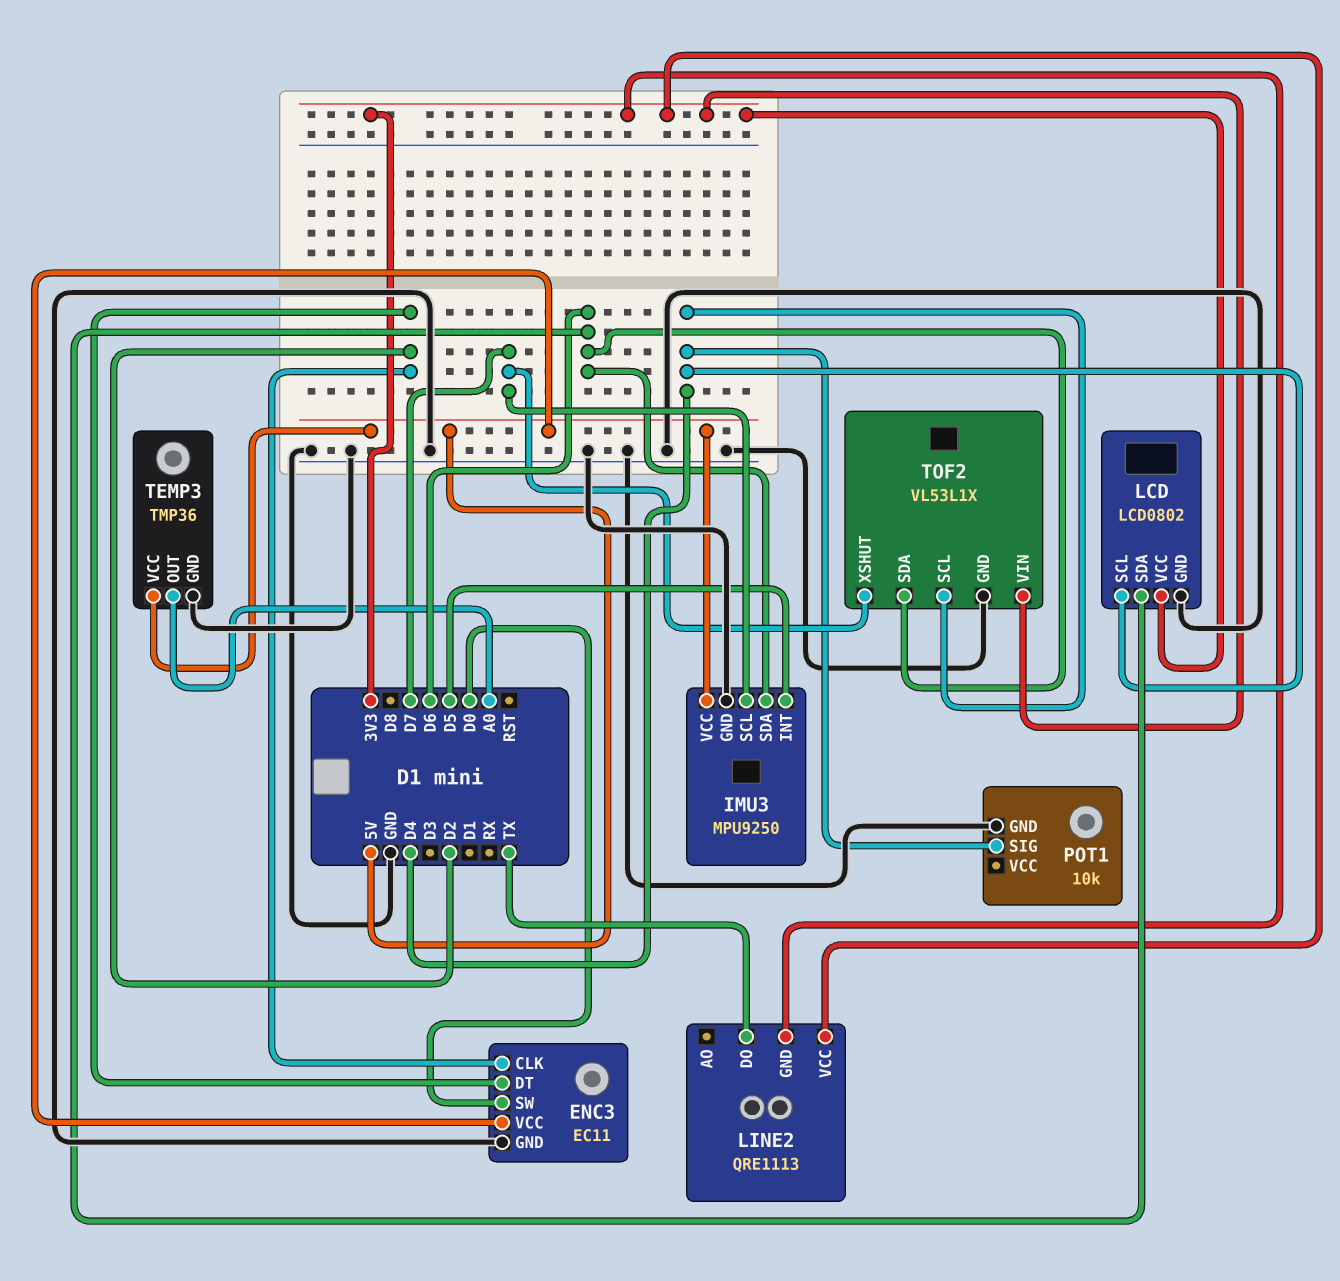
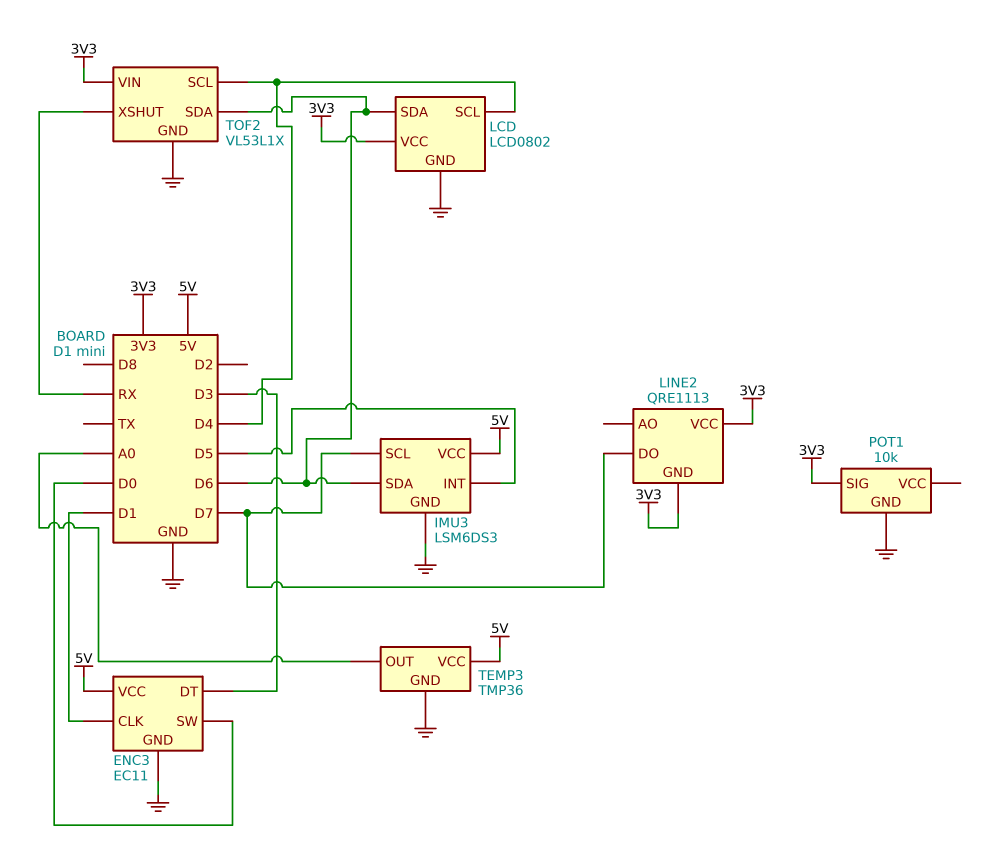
ENC3 pin CLK: D2 -> D1
ENC3 pin DT: D2 -> D3
IMU3: MPU9250 -> LSM6DS3
LINE2 pin DO: TX -> D7
POT1 pin SIG: D4 -> 3V3
TOF2 pin XSHUT: D7 -> RX

